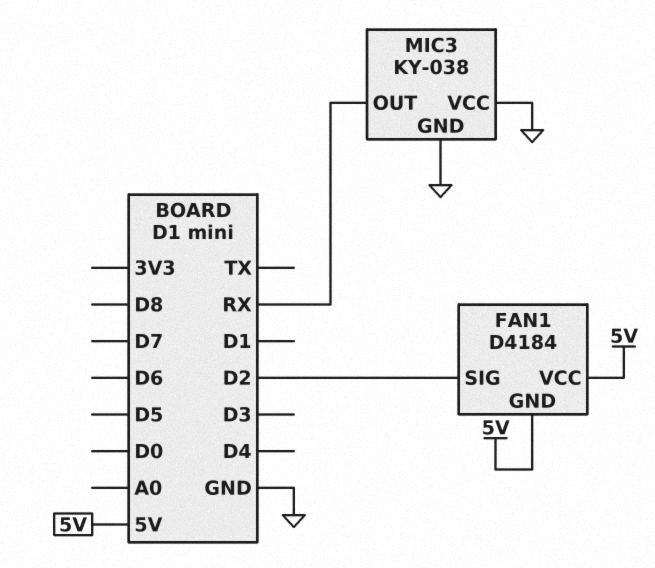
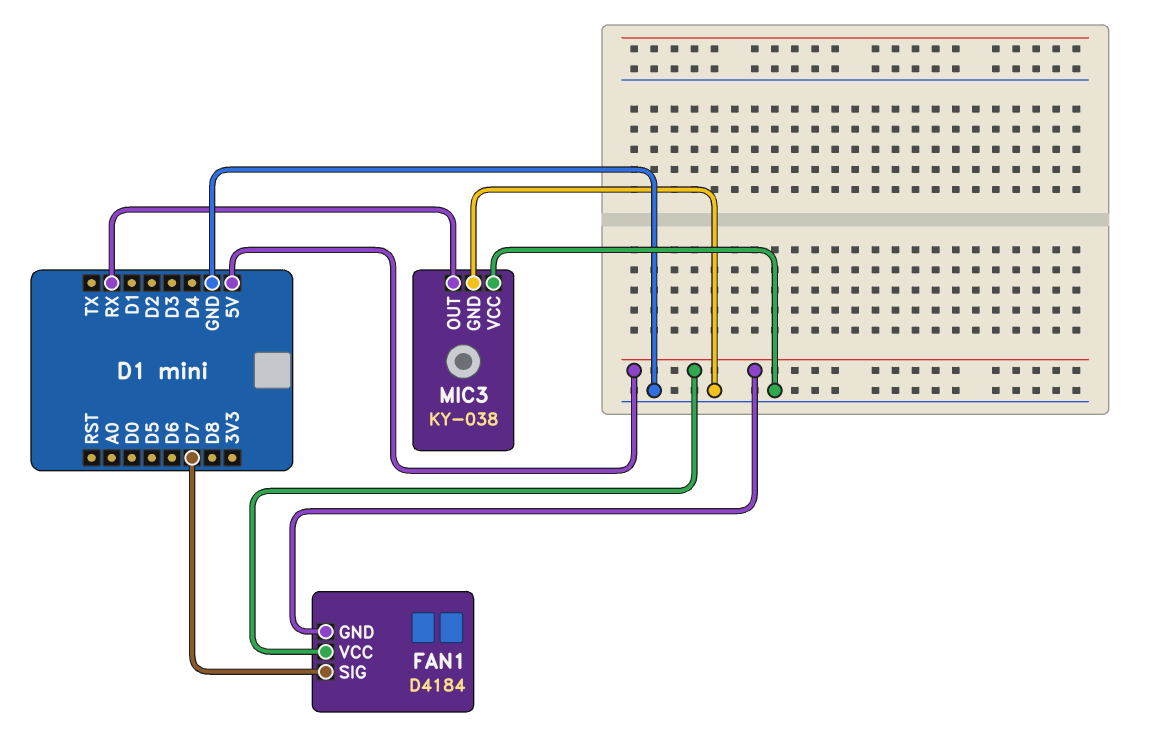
FAN1 pin SIG: D2 -> D7

